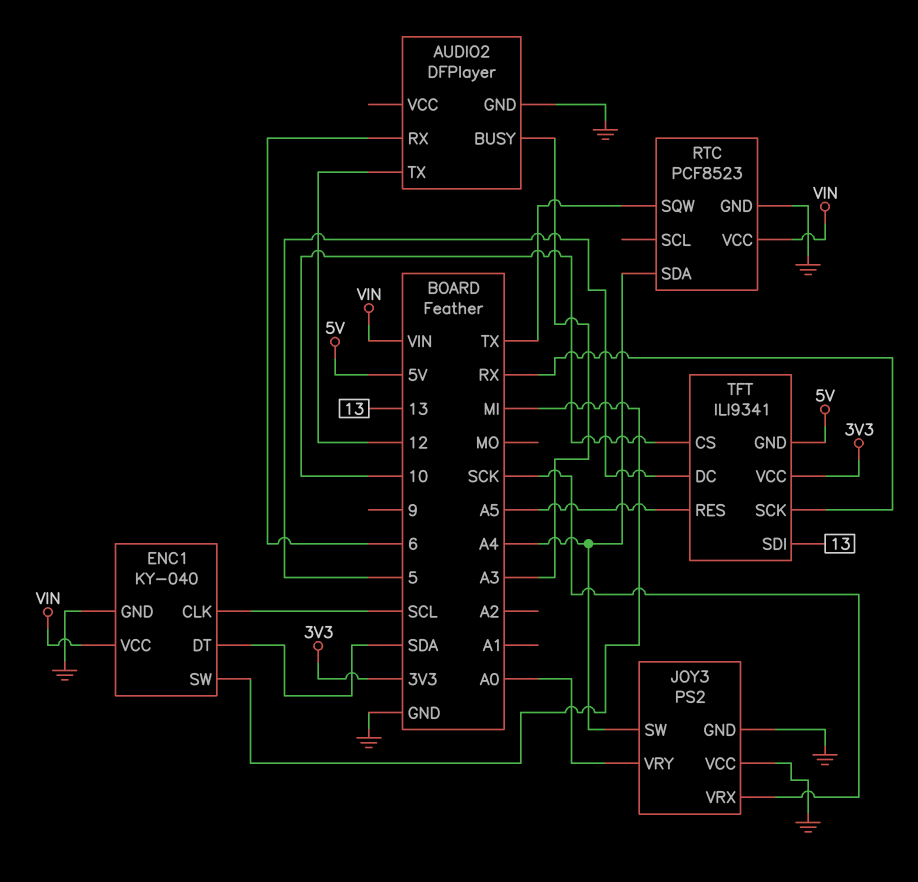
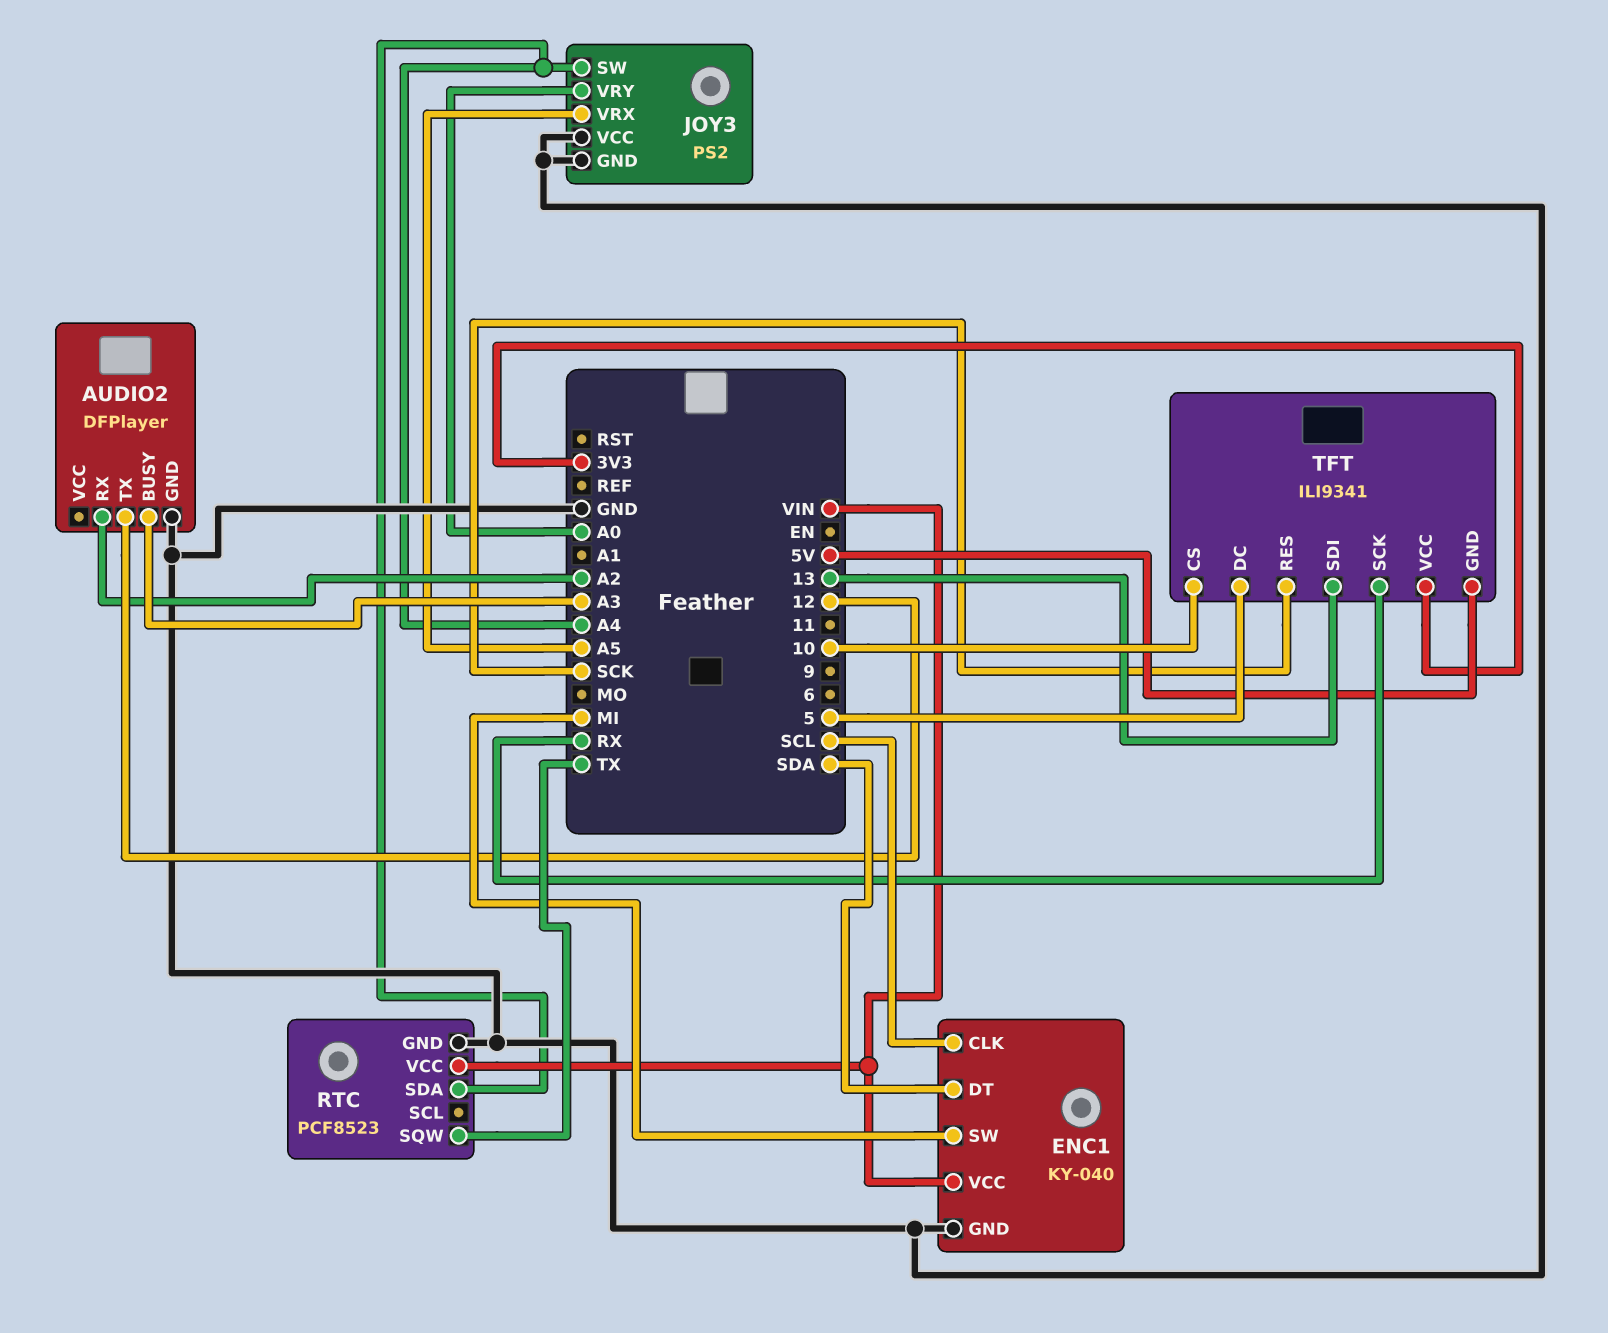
AUDIO2 pin RX: 6 -> A2
JOY3 pin VRX: SCK -> A5
TFT pin RES: A5 -> SCK

